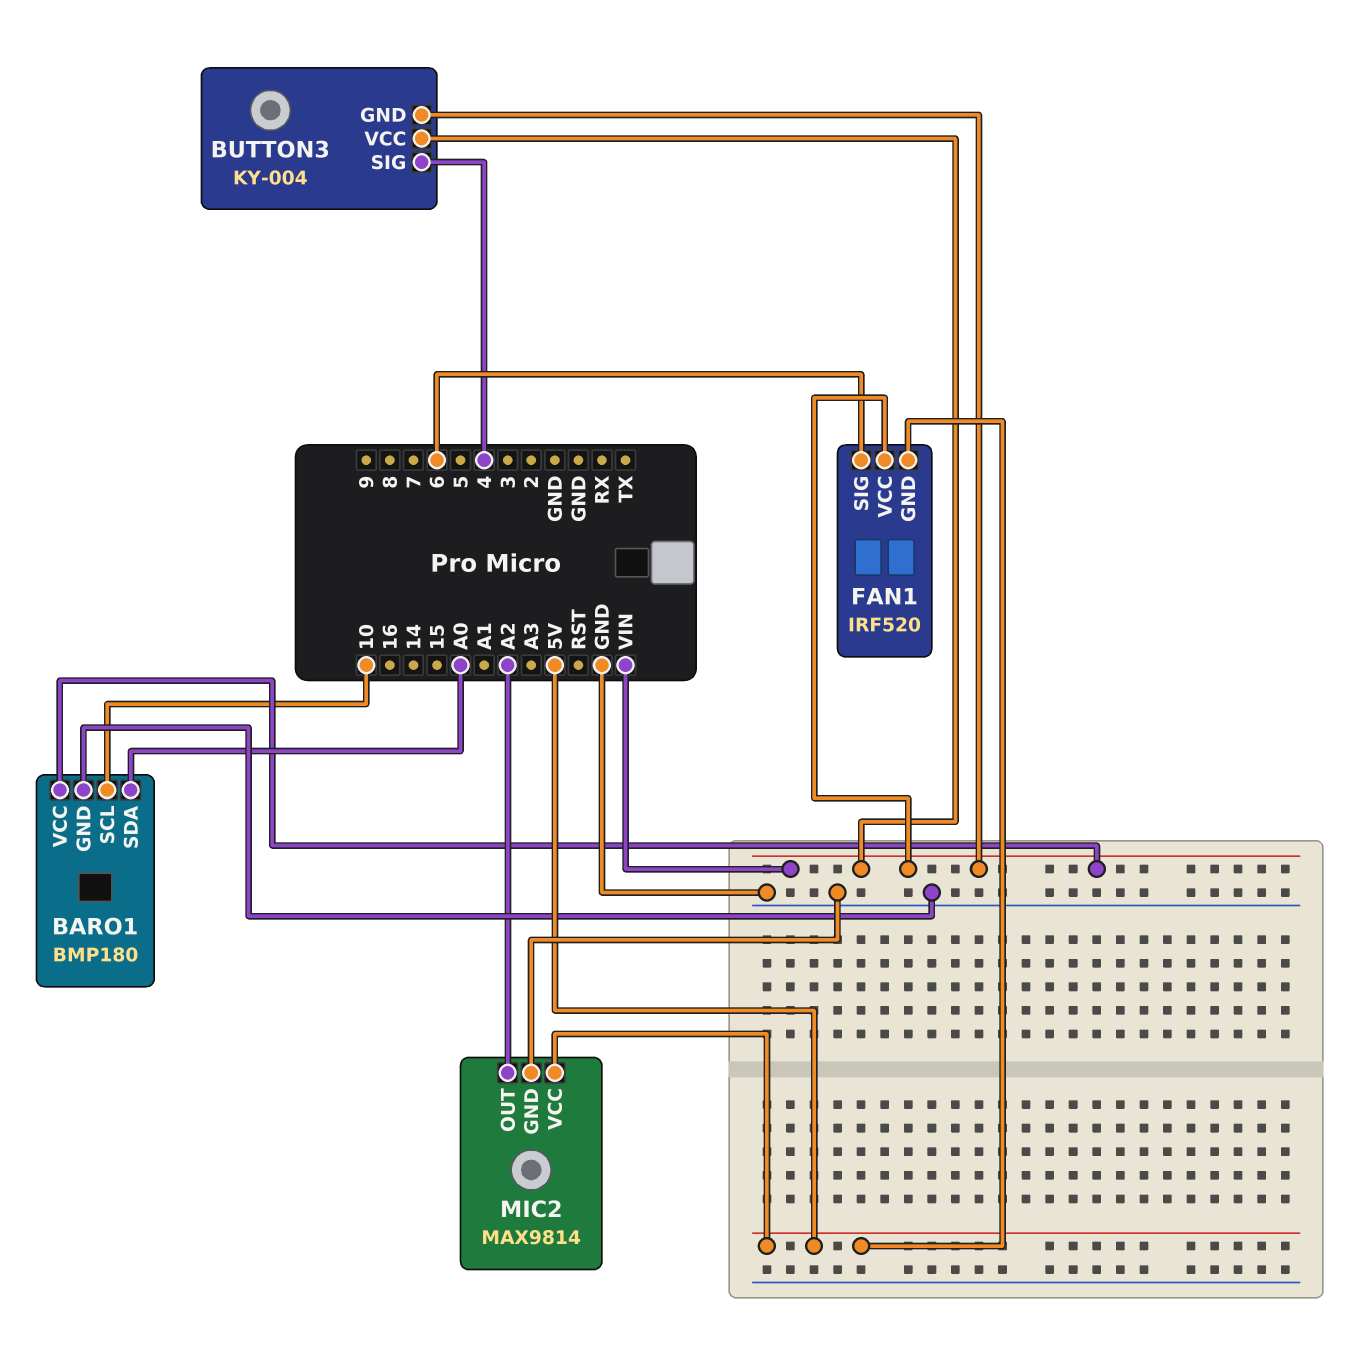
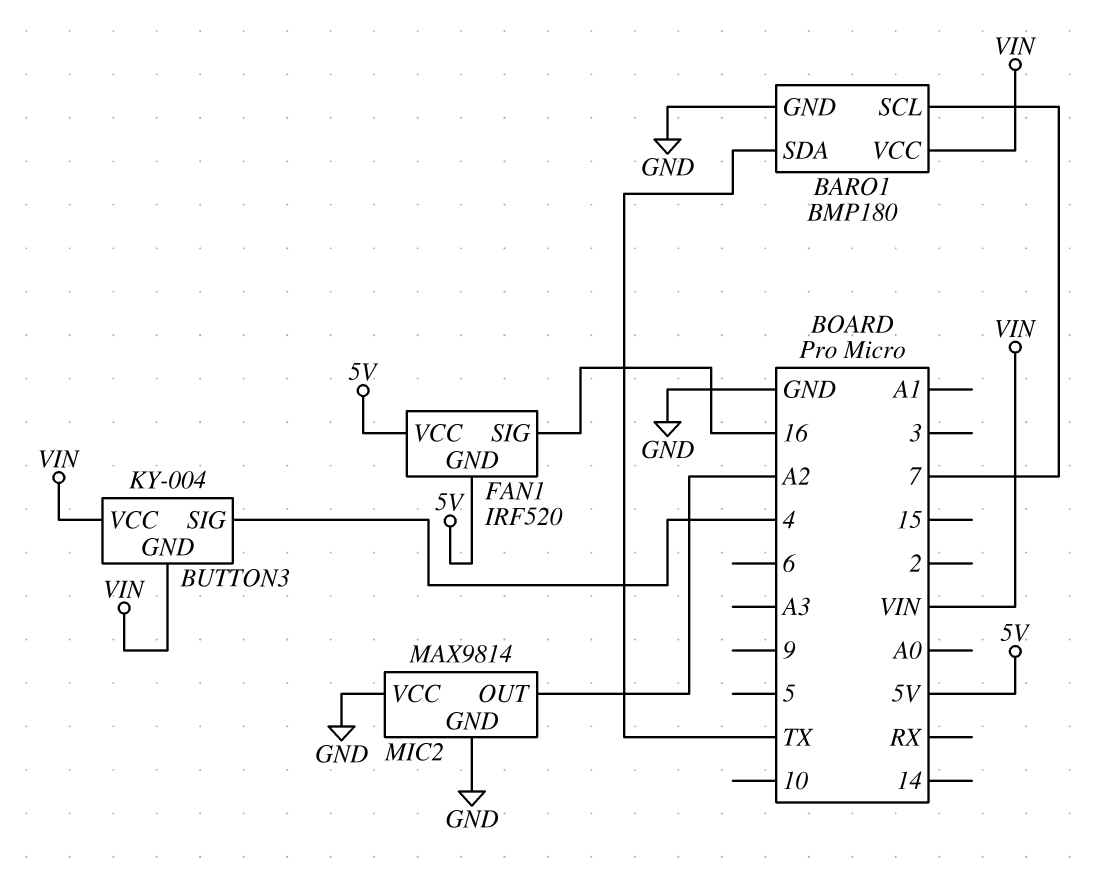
BARO1 pin SCL: 10 -> 7
BARO1 pin SDA: A0 -> TX
FAN1 pin SIG: 6 -> 16
FAN1 pin VCC: VIN -> 5V
MIC2 pin VCC: 5V -> GND

